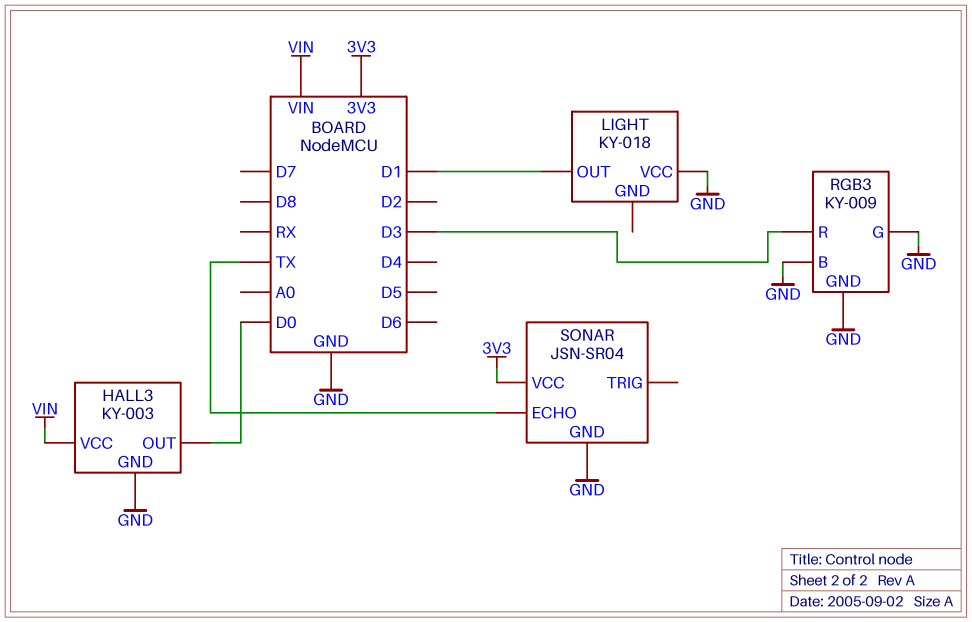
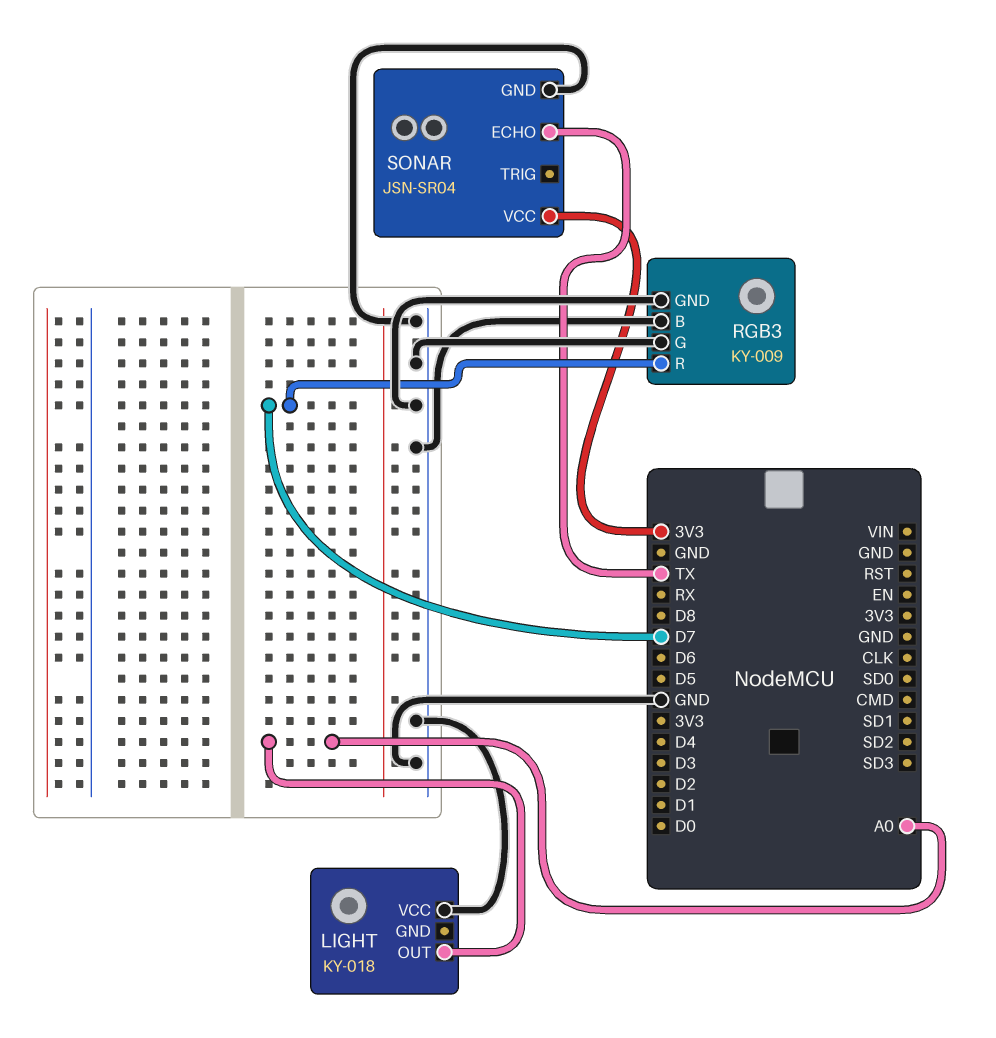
HALL3: KY-003 -> none
HALL3 pin GND: GND -> none
HALL3 pin OUT: D0 -> none
HALL3 pin VCC: VIN -> none
LIGHT pin OUT: D1 -> A0
RGB3 pin R: D3 -> D7

